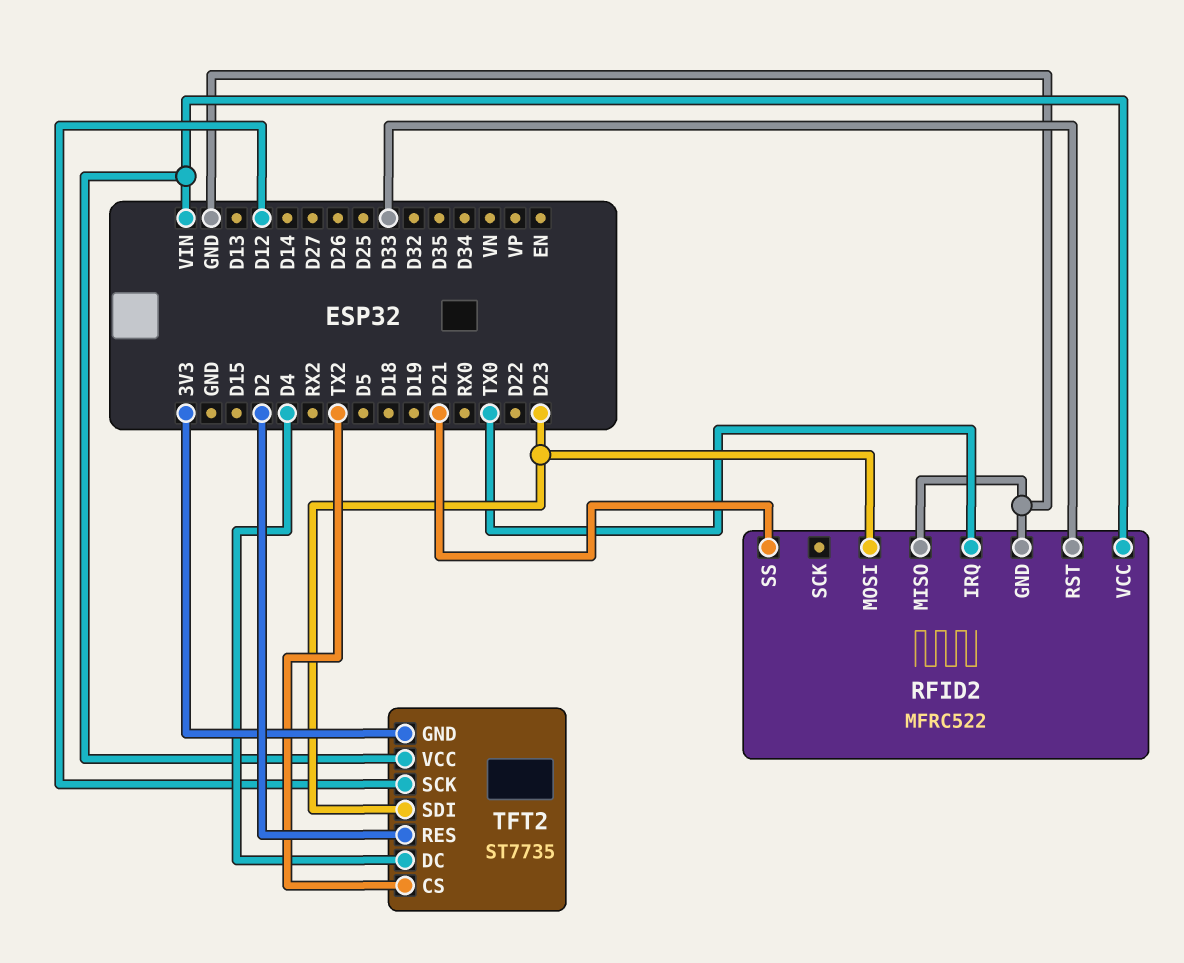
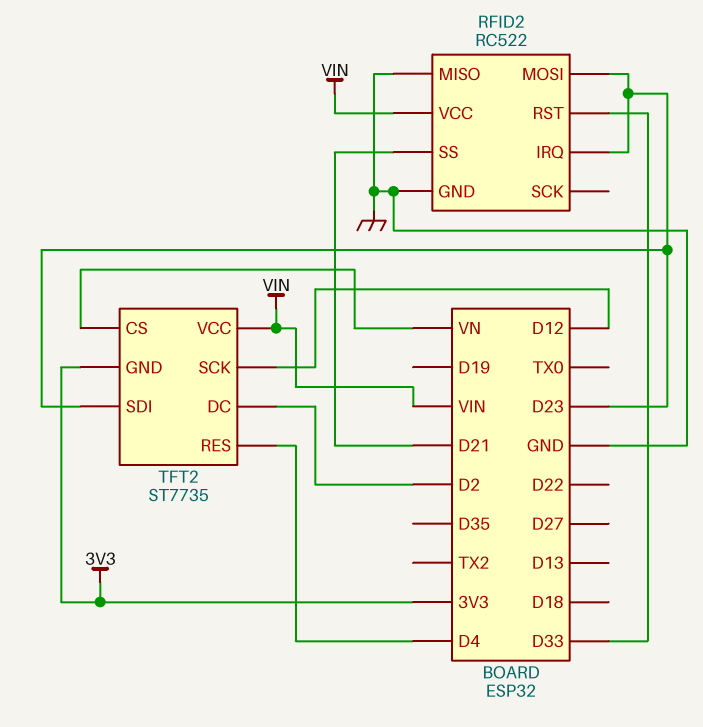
RFID2: MFRC522 -> RC522
RFID2 pin IRQ: TX0 -> D23
TFT2 pin CS: TX2 -> VN
TFT2 pin DC: D4 -> D2
TFT2 pin RES: D2 -> D4

